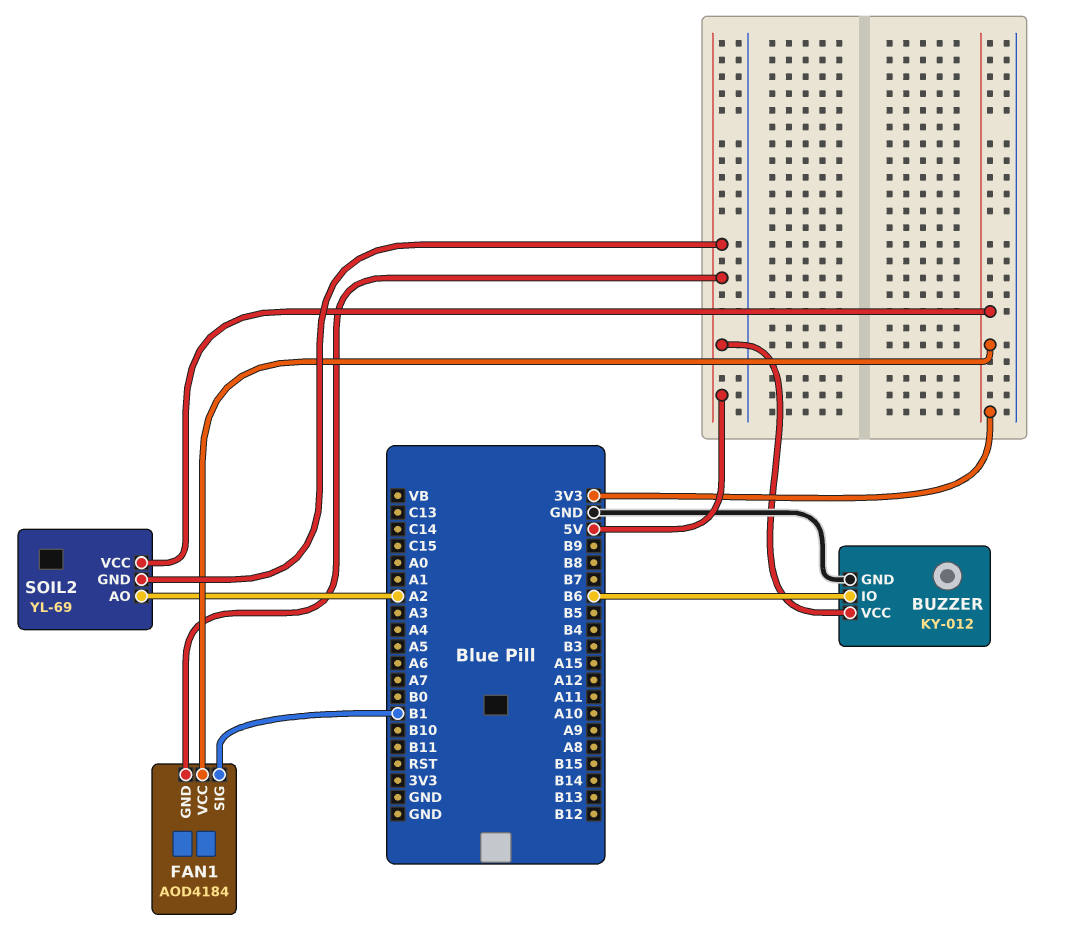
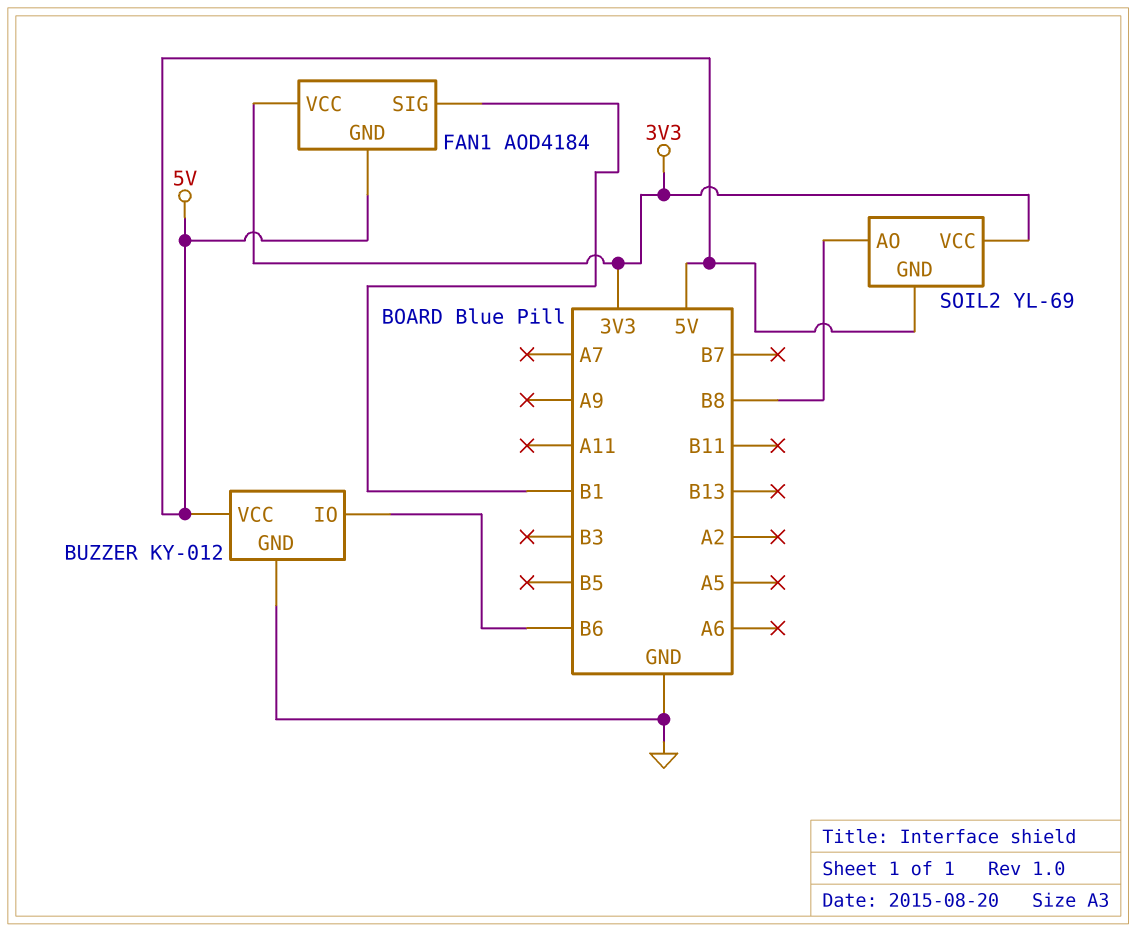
SOIL2 pin AO: A2 -> B8

